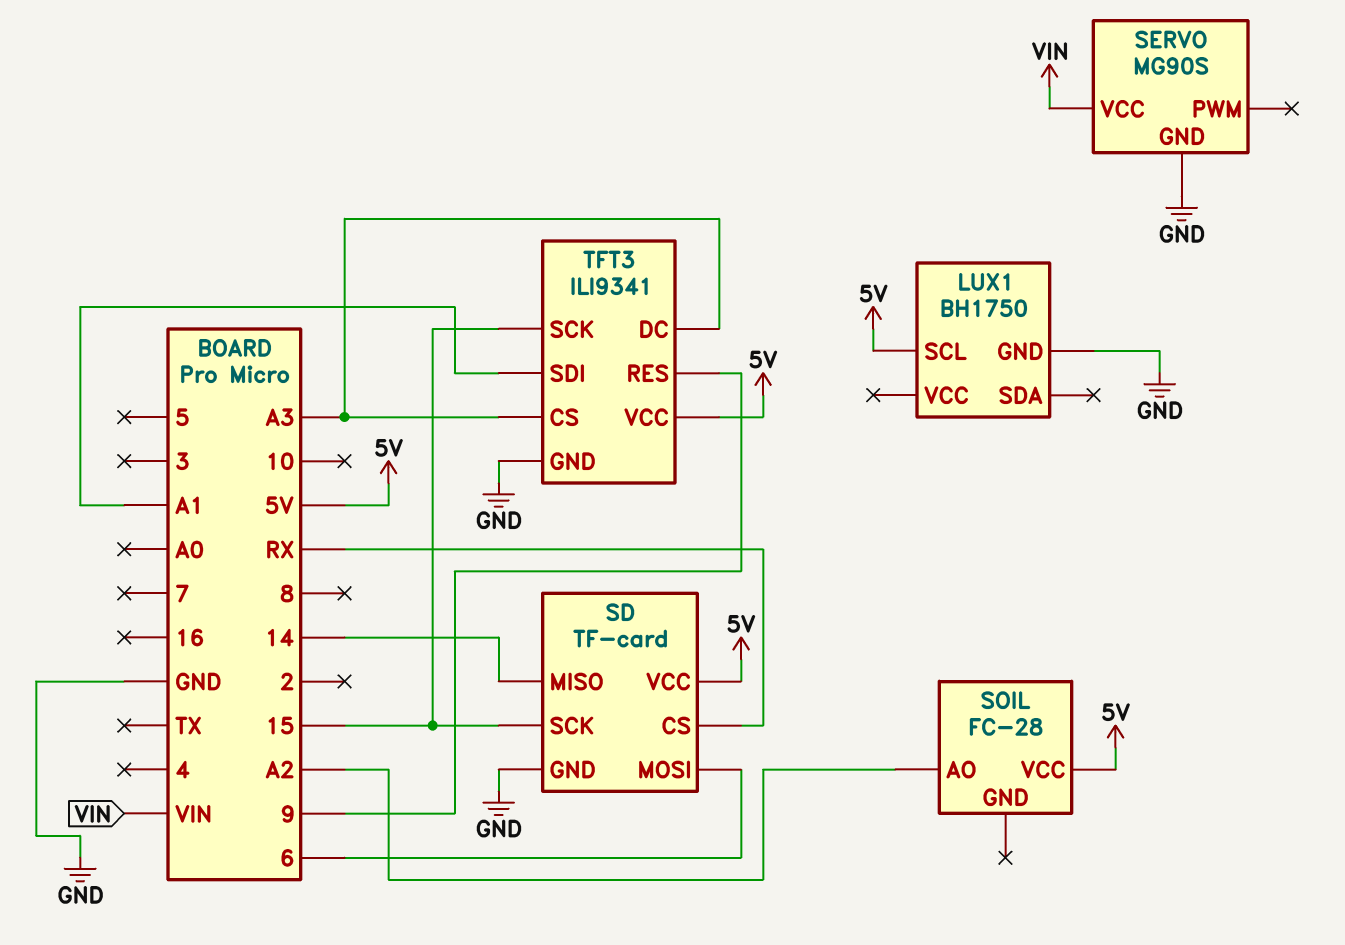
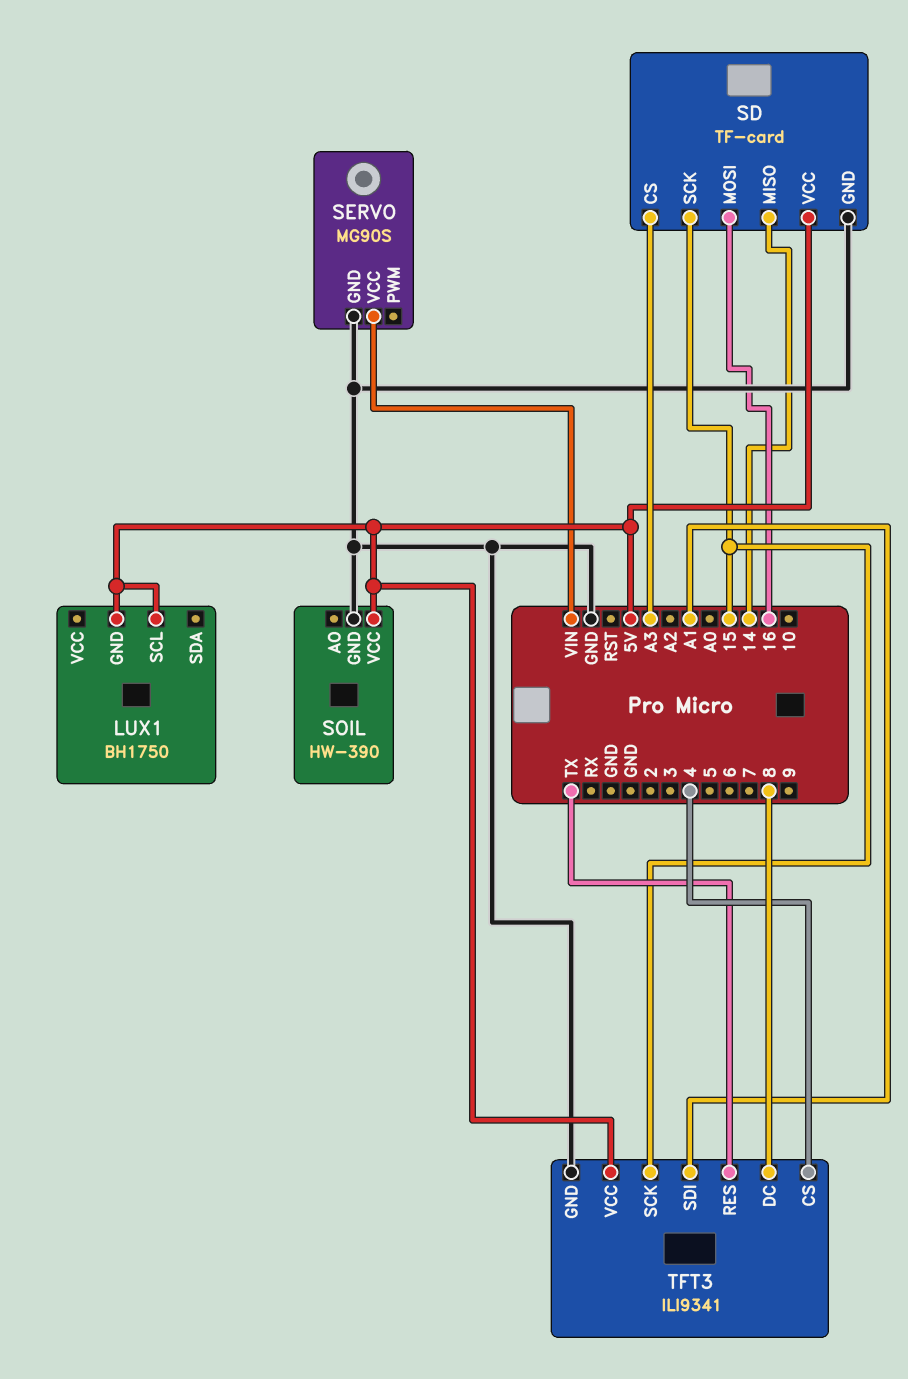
LUX1 pin GND: GND -> 5V
SD pin CS: RX -> A3
SD pin MOSI: 6 -> 16
SOIL: FC-28 -> HW-390
SOIL pin AO: A2 -> none
SOIL pin GND: none -> GND
TFT3 pin CS: A3 -> 4
TFT3 pin DC: A3 -> 8
TFT3 pin RES: 9 -> TX

